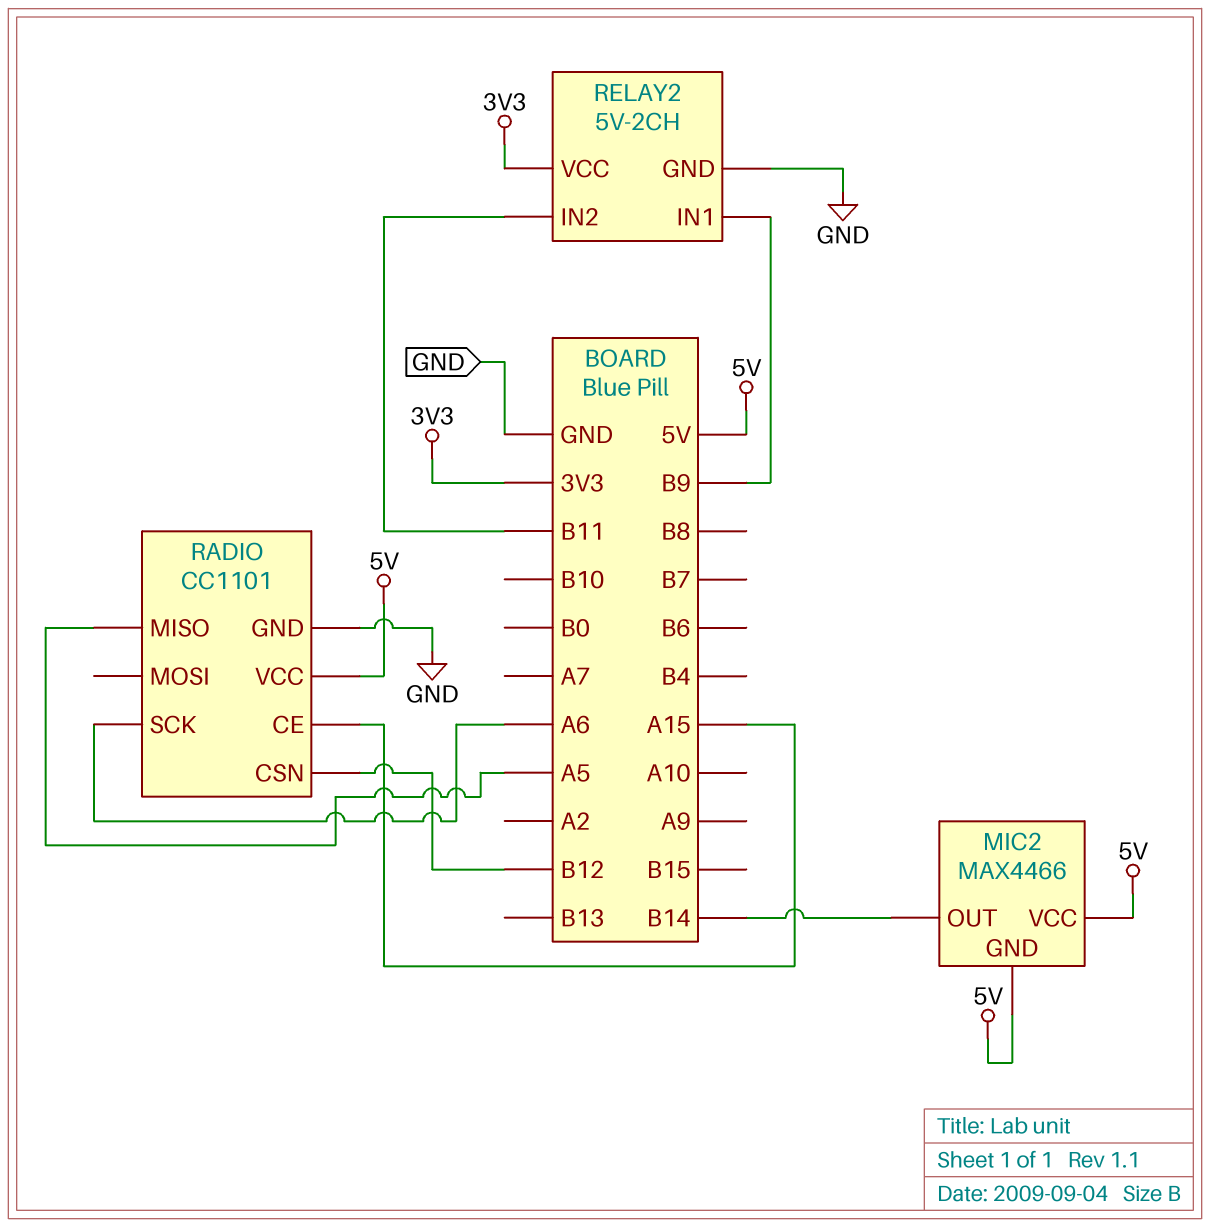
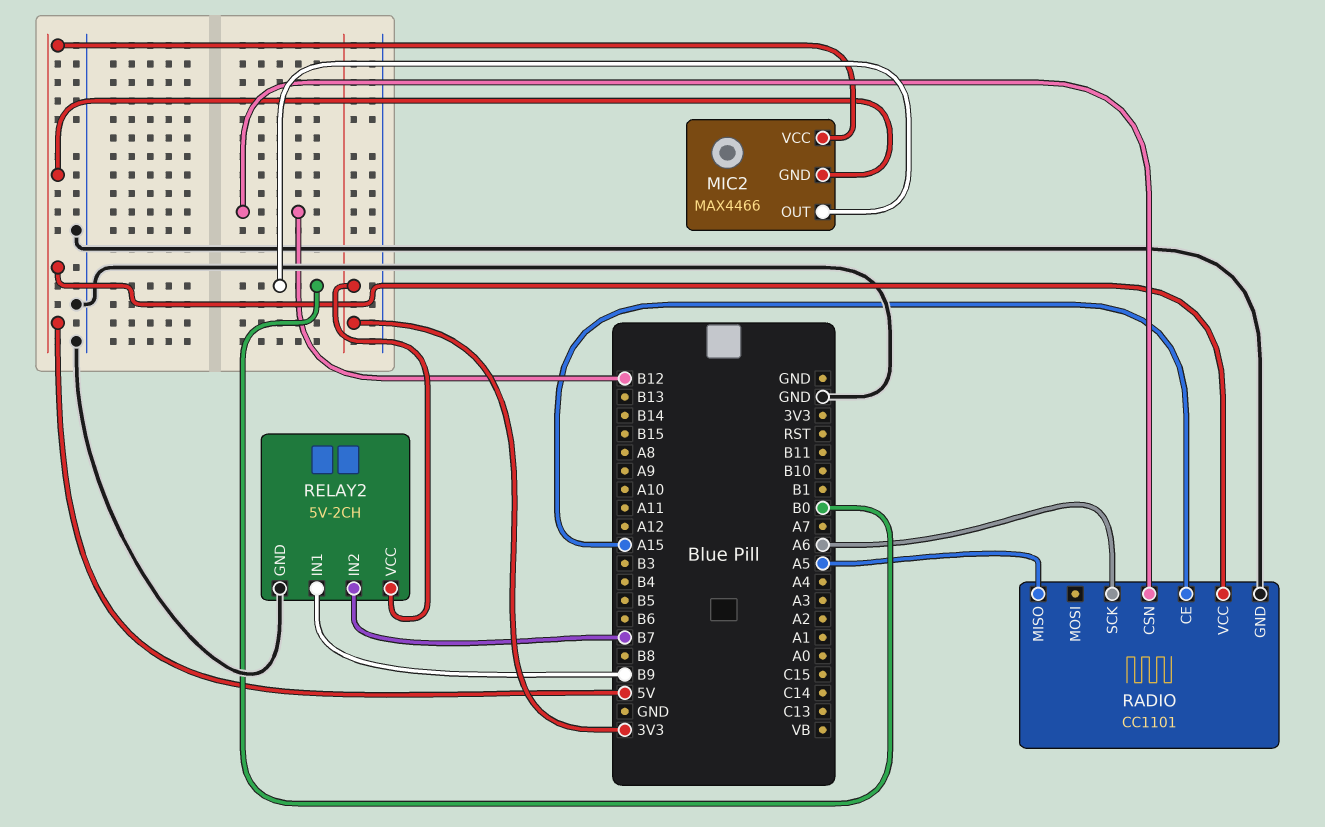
MIC2 pin OUT: B14 -> B0
RELAY2 pin IN2: B11 -> B7

